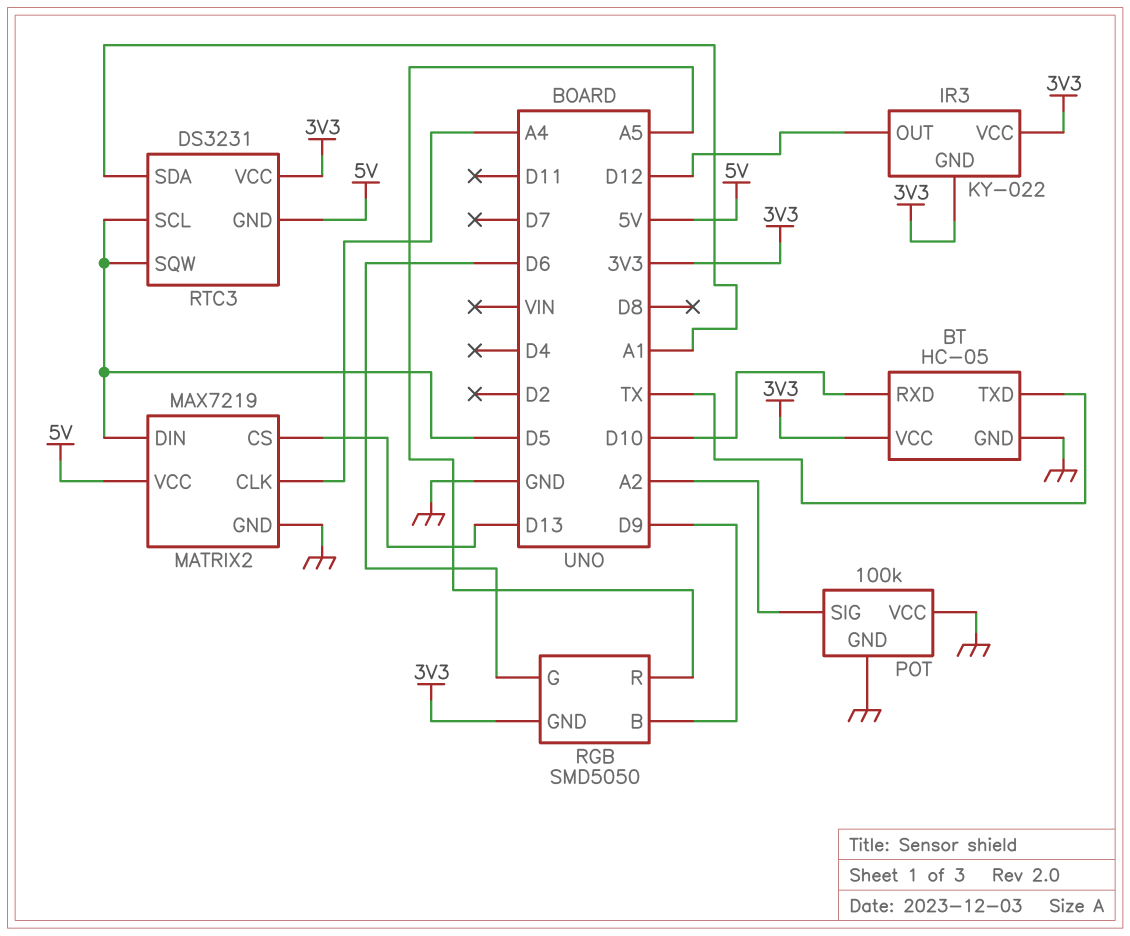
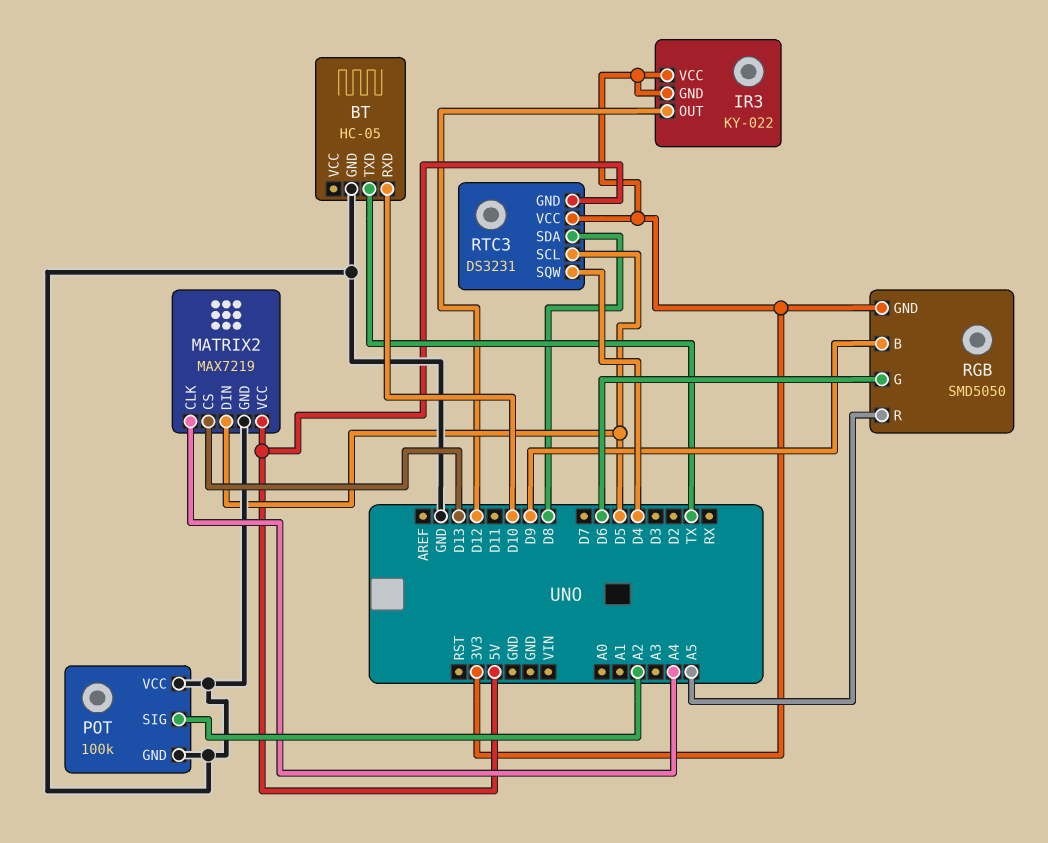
BT pin VCC: 3V3 -> none
RTC3 pin SDA: A1 -> D8
RTC3 pin SQW: D5 -> D4

